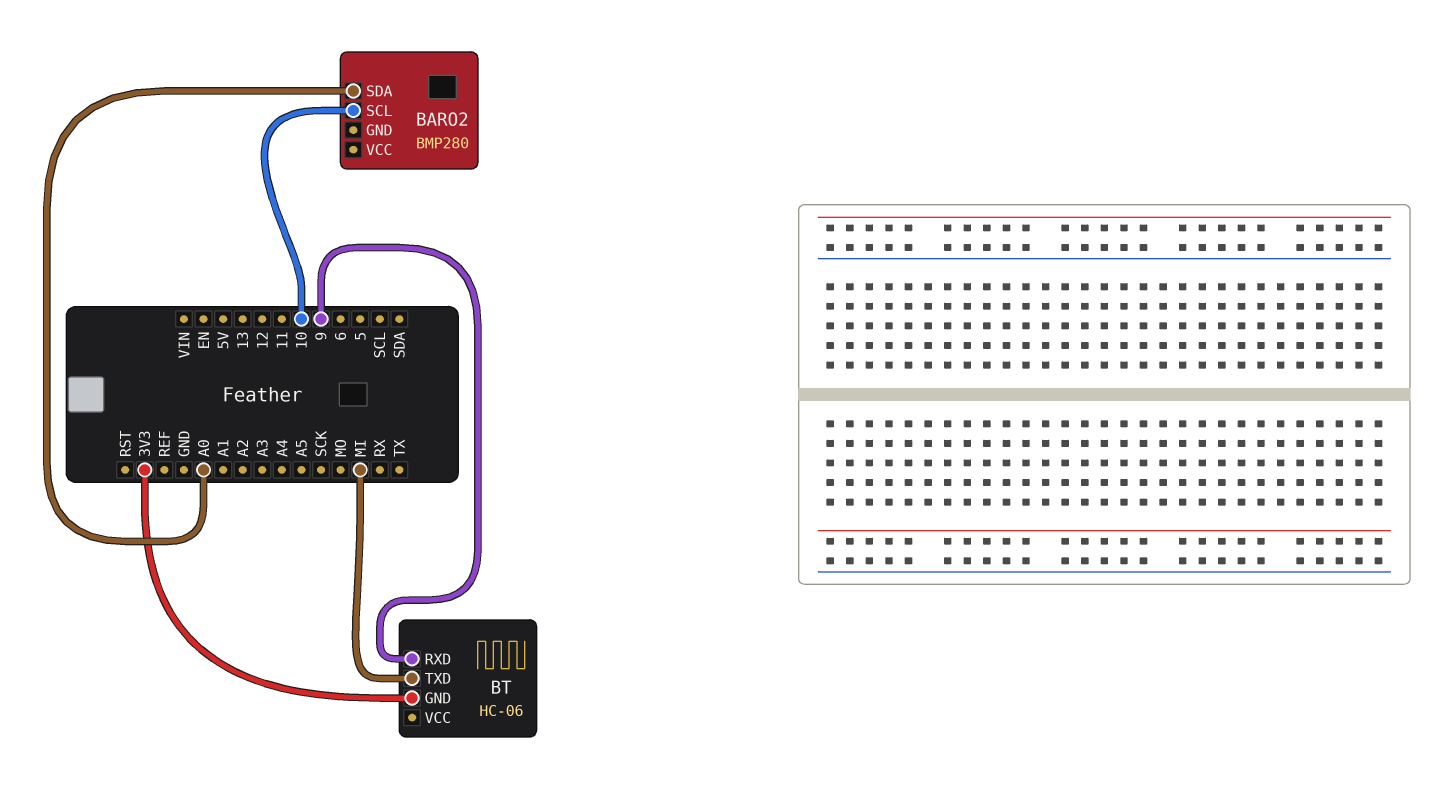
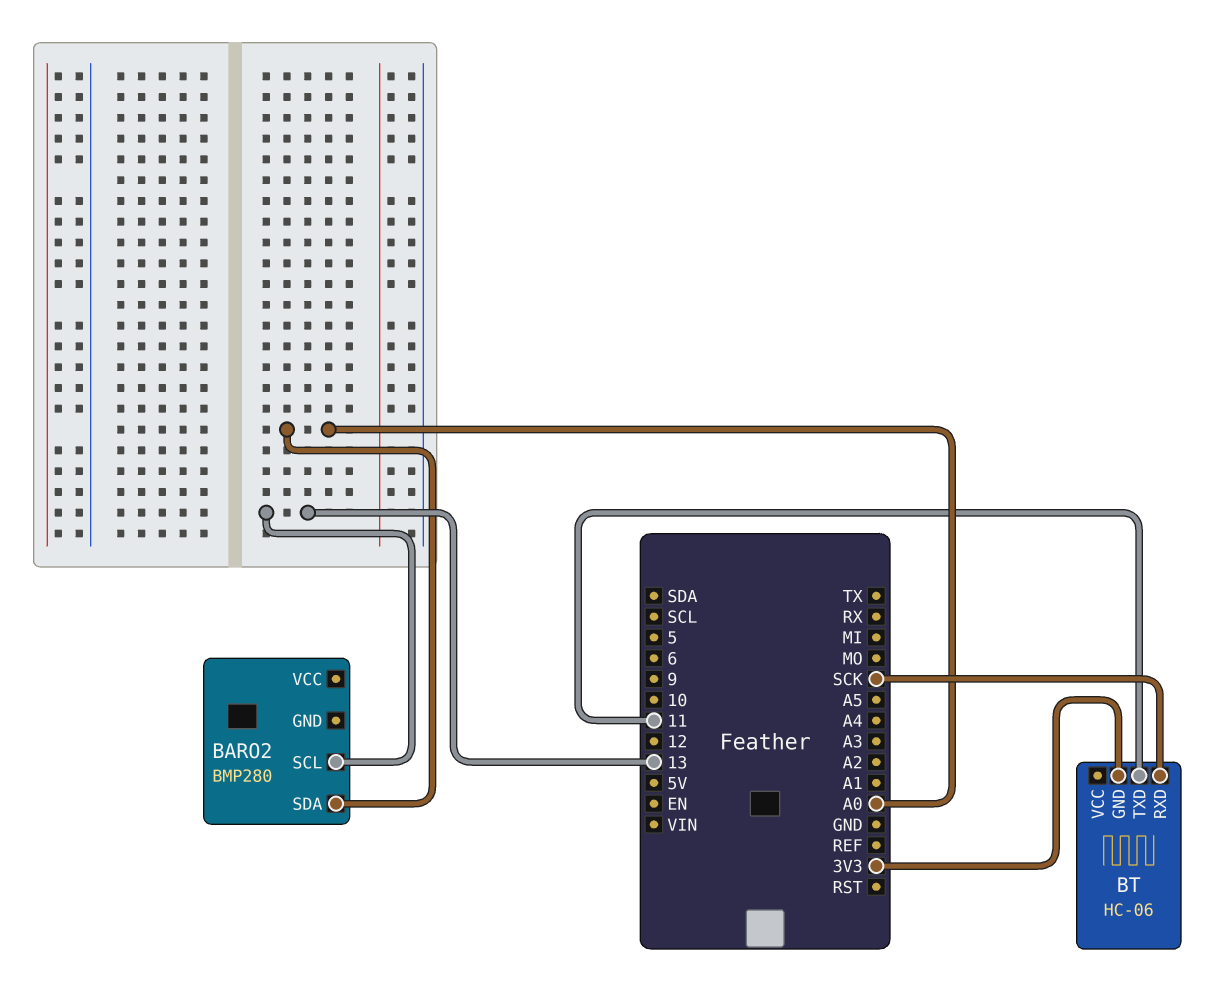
BARO2 pin SCL: 10 -> 13
BT pin RXD: 9 -> SCK
BT pin TXD: MI -> 11

